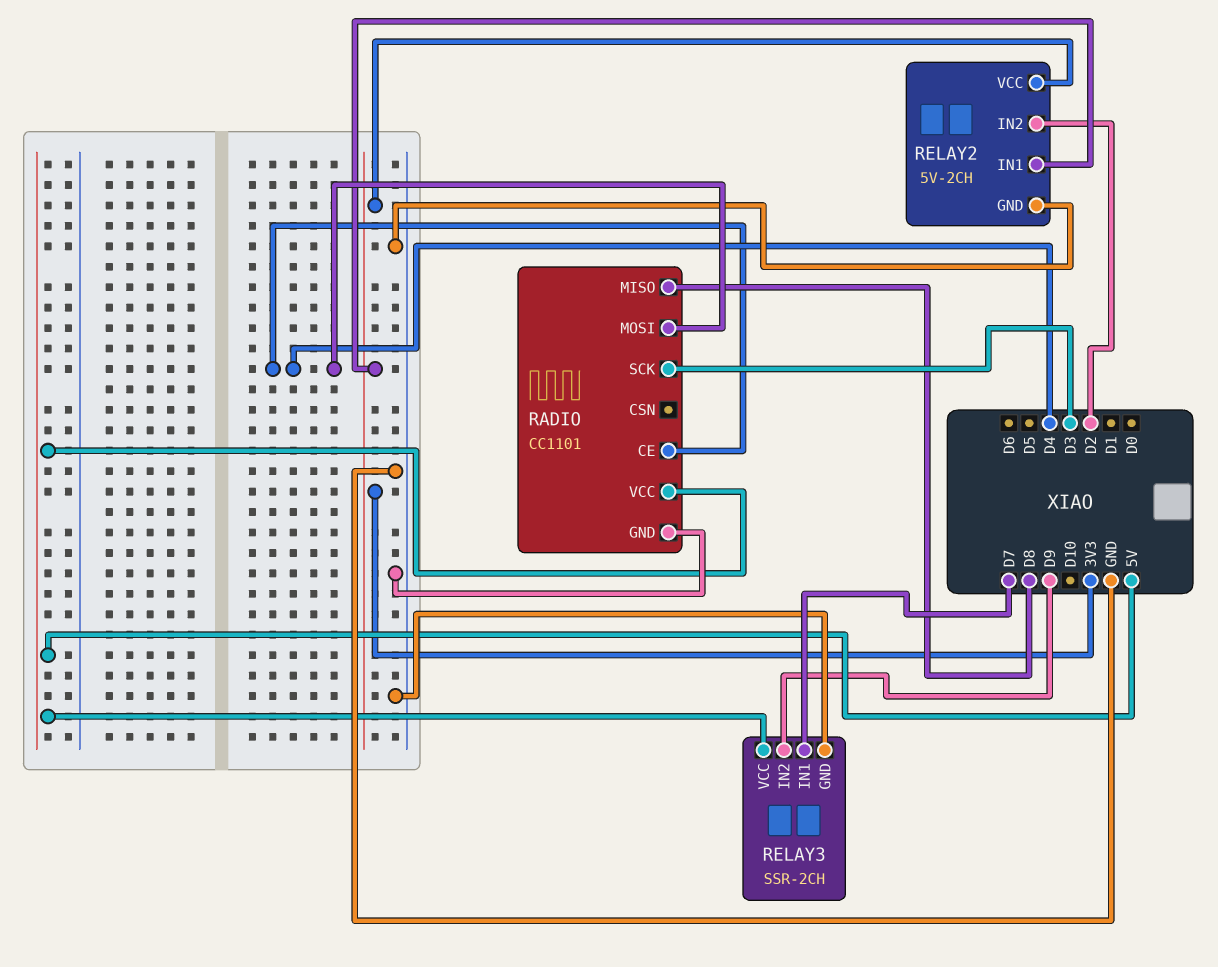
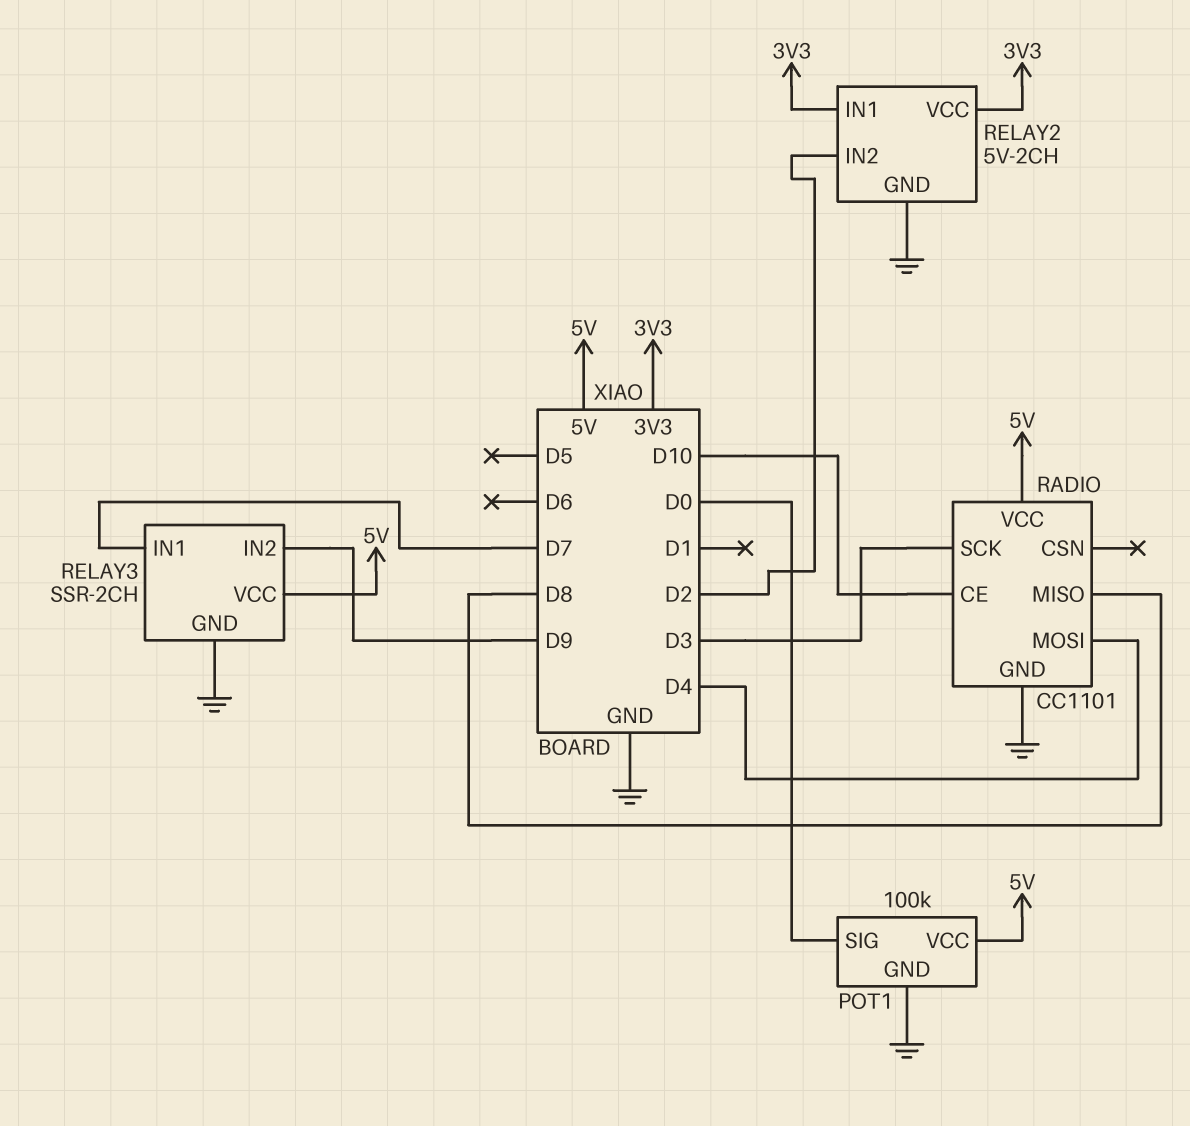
POT1: none -> 100k
POT1 pin GND: none -> GND
POT1 pin SIG: none -> D0
POT1 pin VCC: none -> 5V
RADIO pin CE: D4 -> D10

